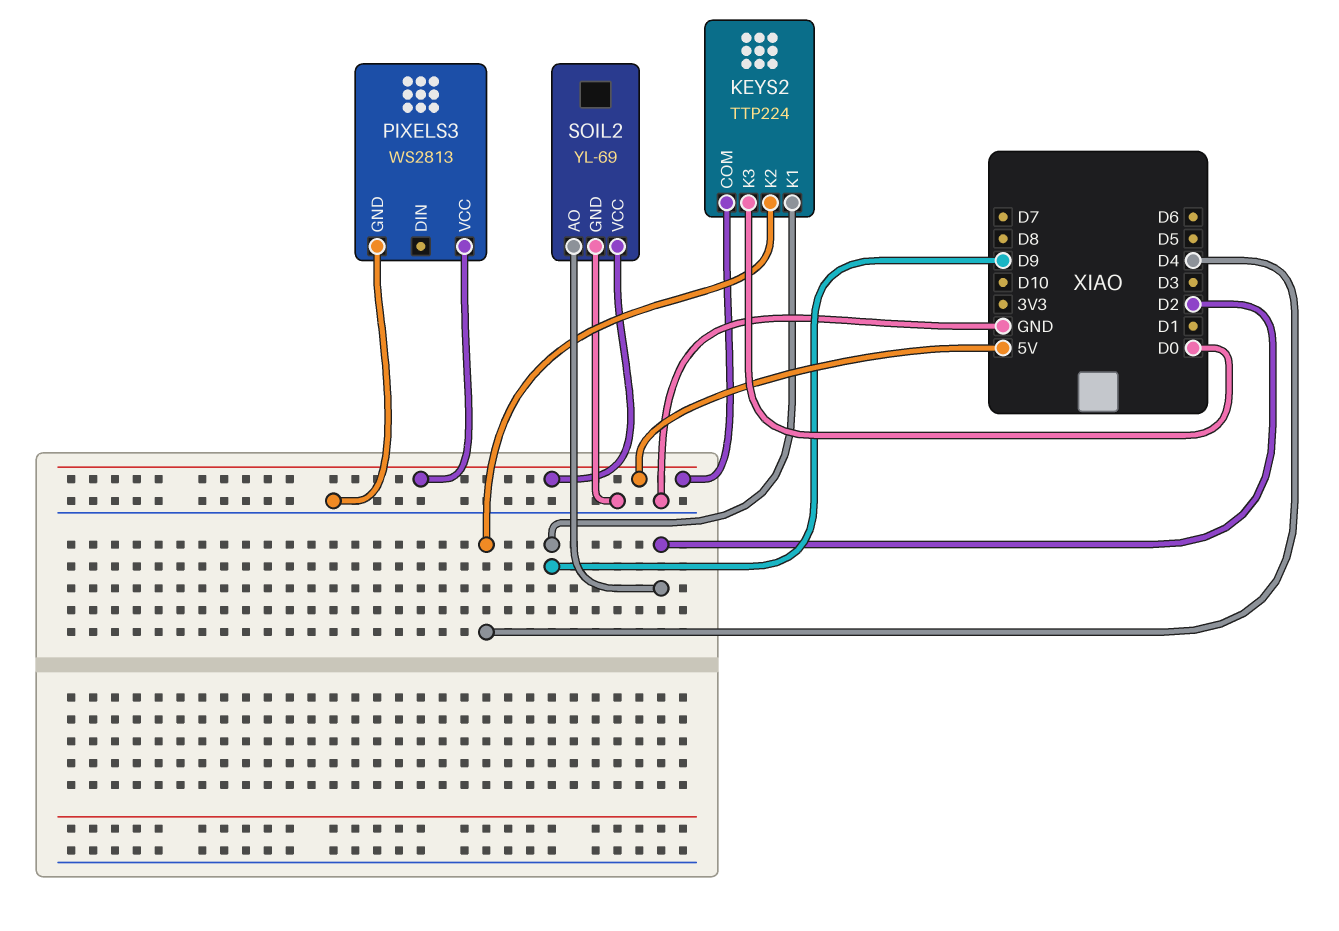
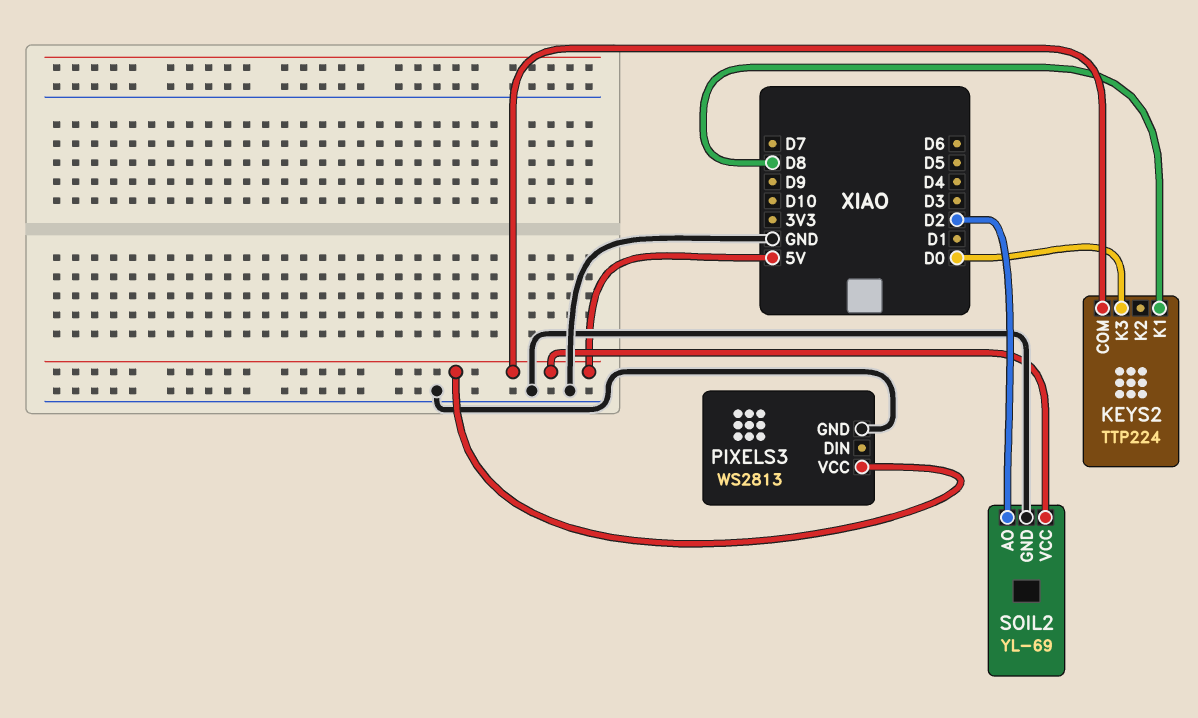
KEYS2 pin K1: D9 -> D8
KEYS2 pin K2: D4 -> none

